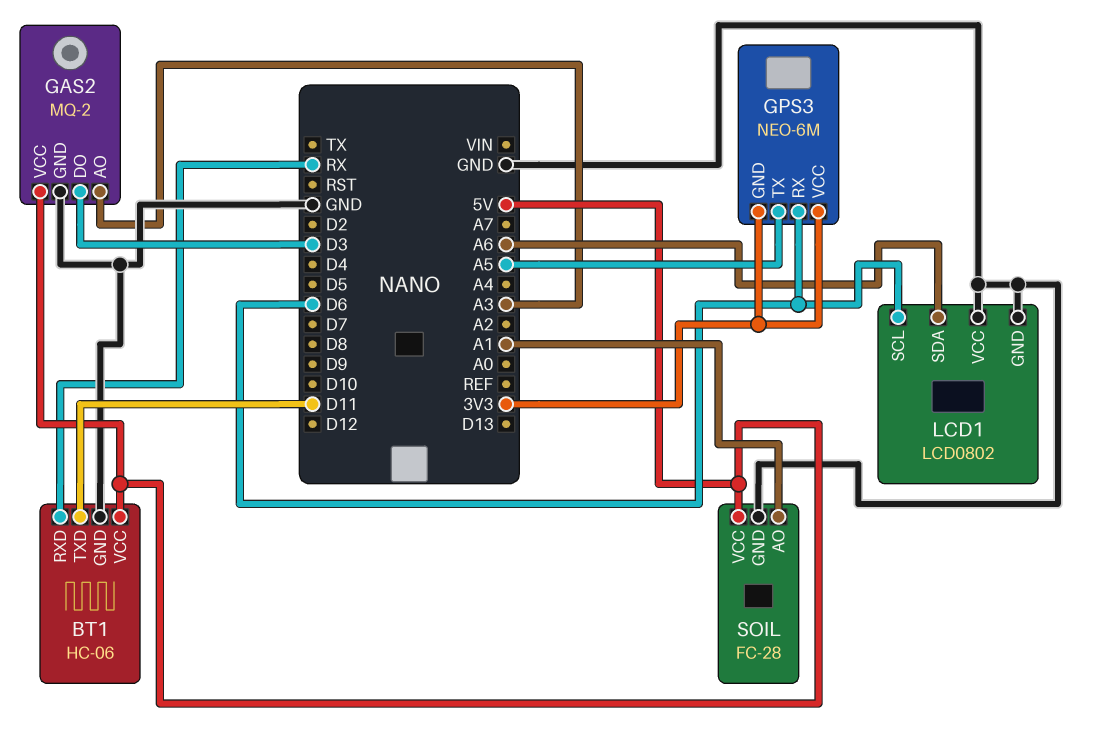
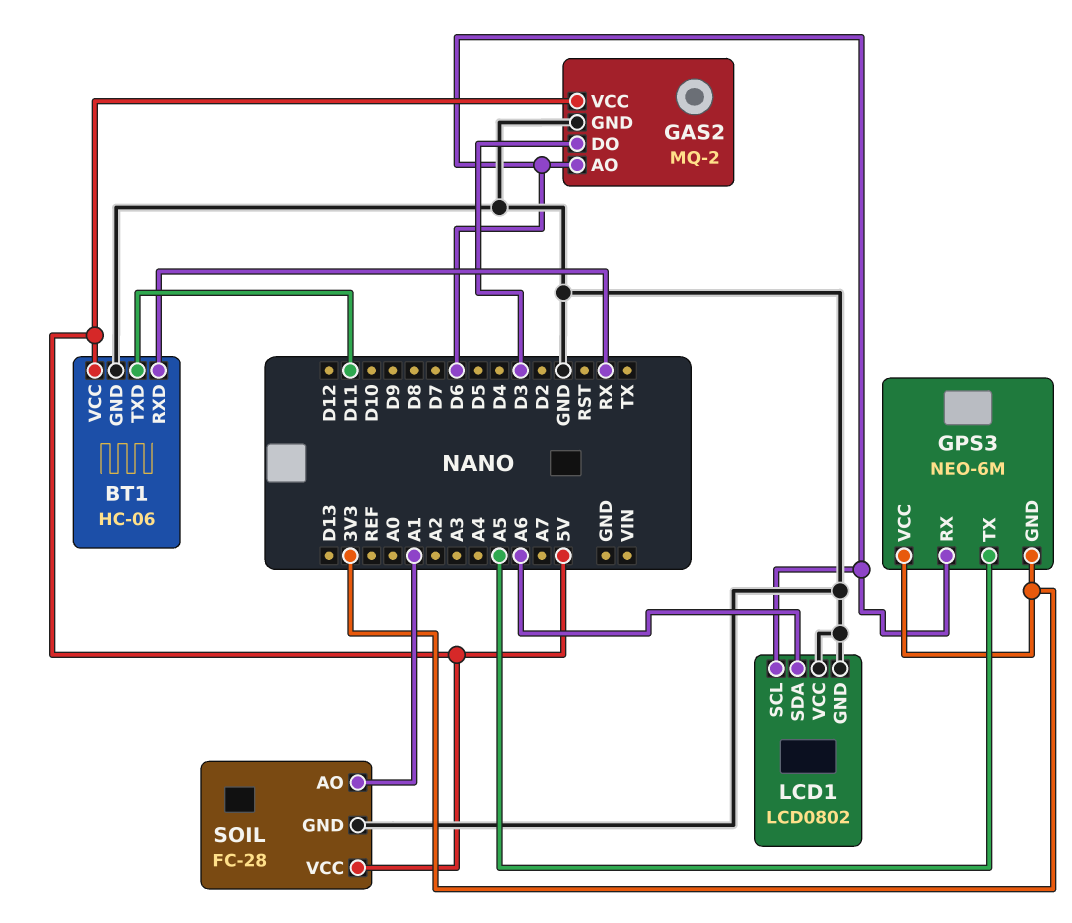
GAS2 pin AO: A3 -> D6

